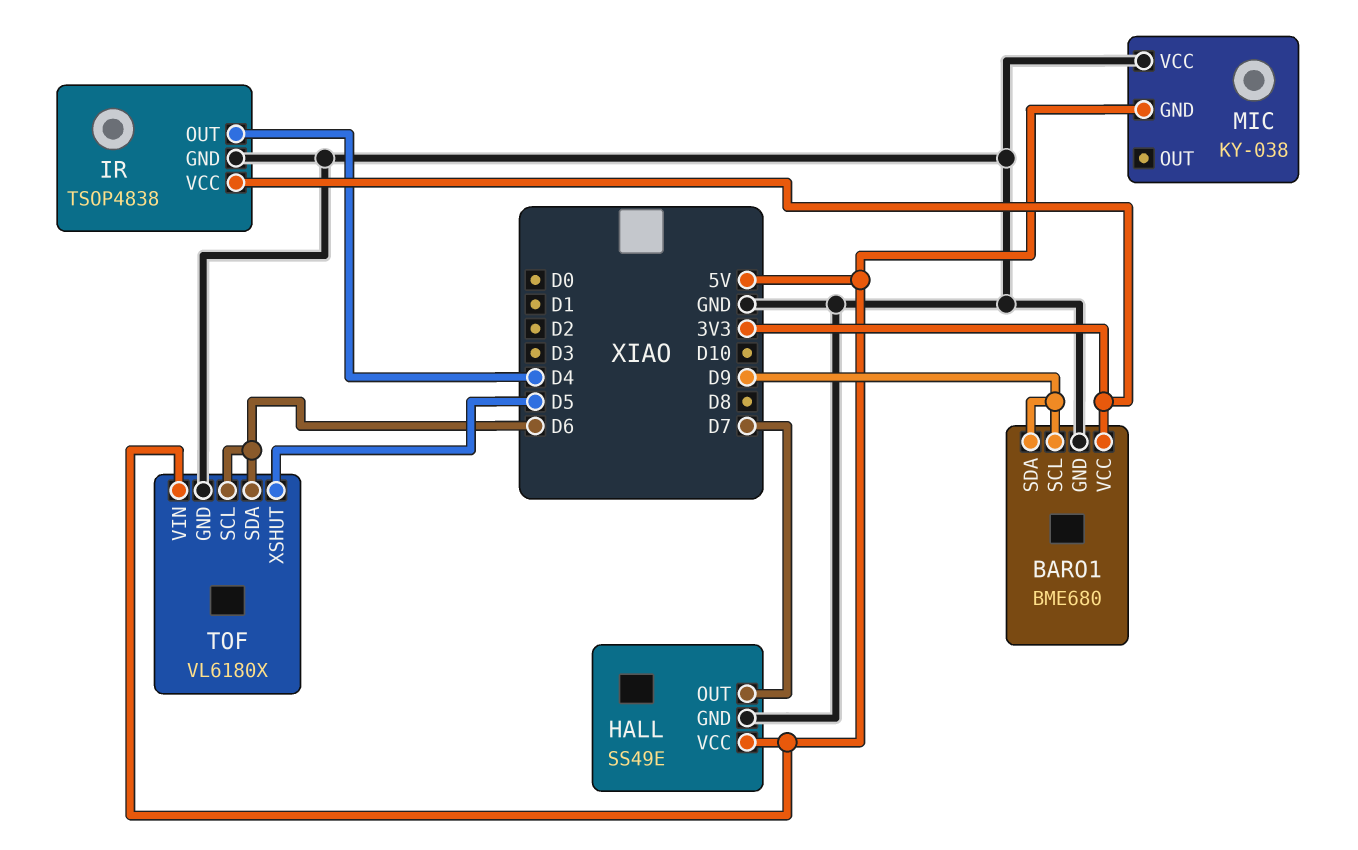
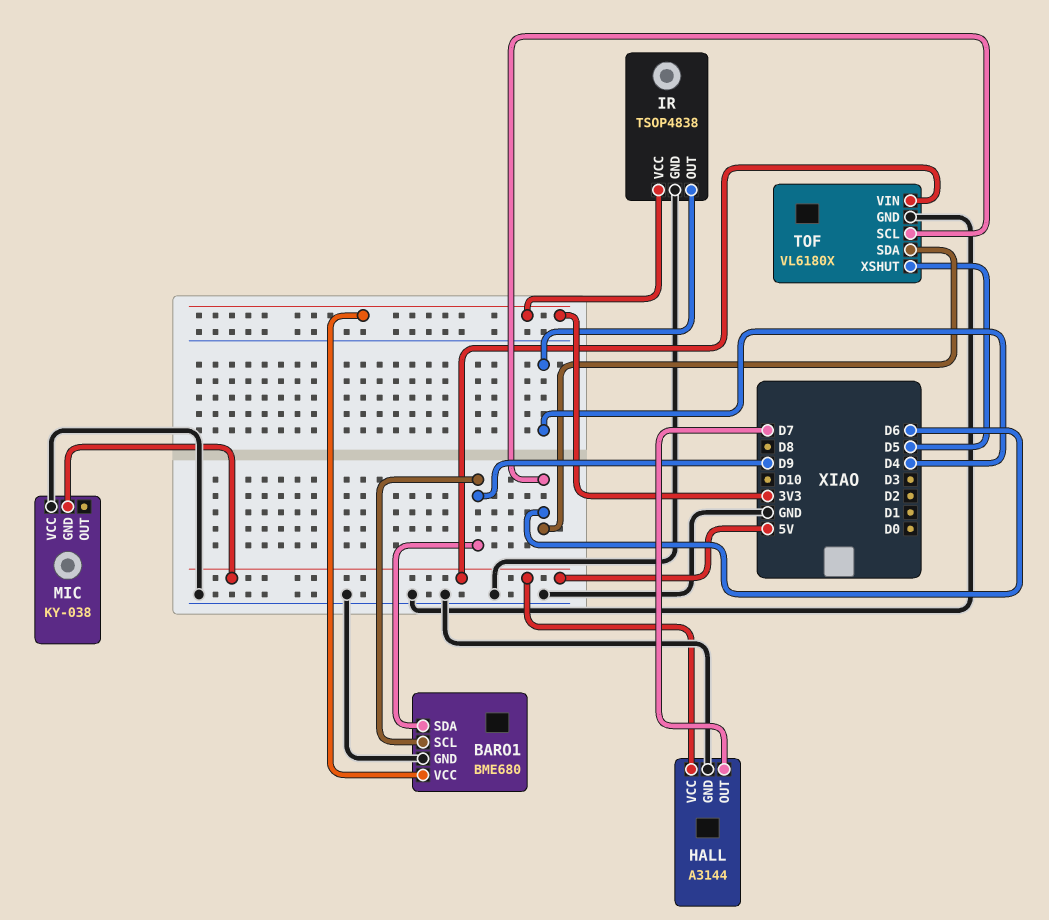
HALL: SS49E -> A3144

